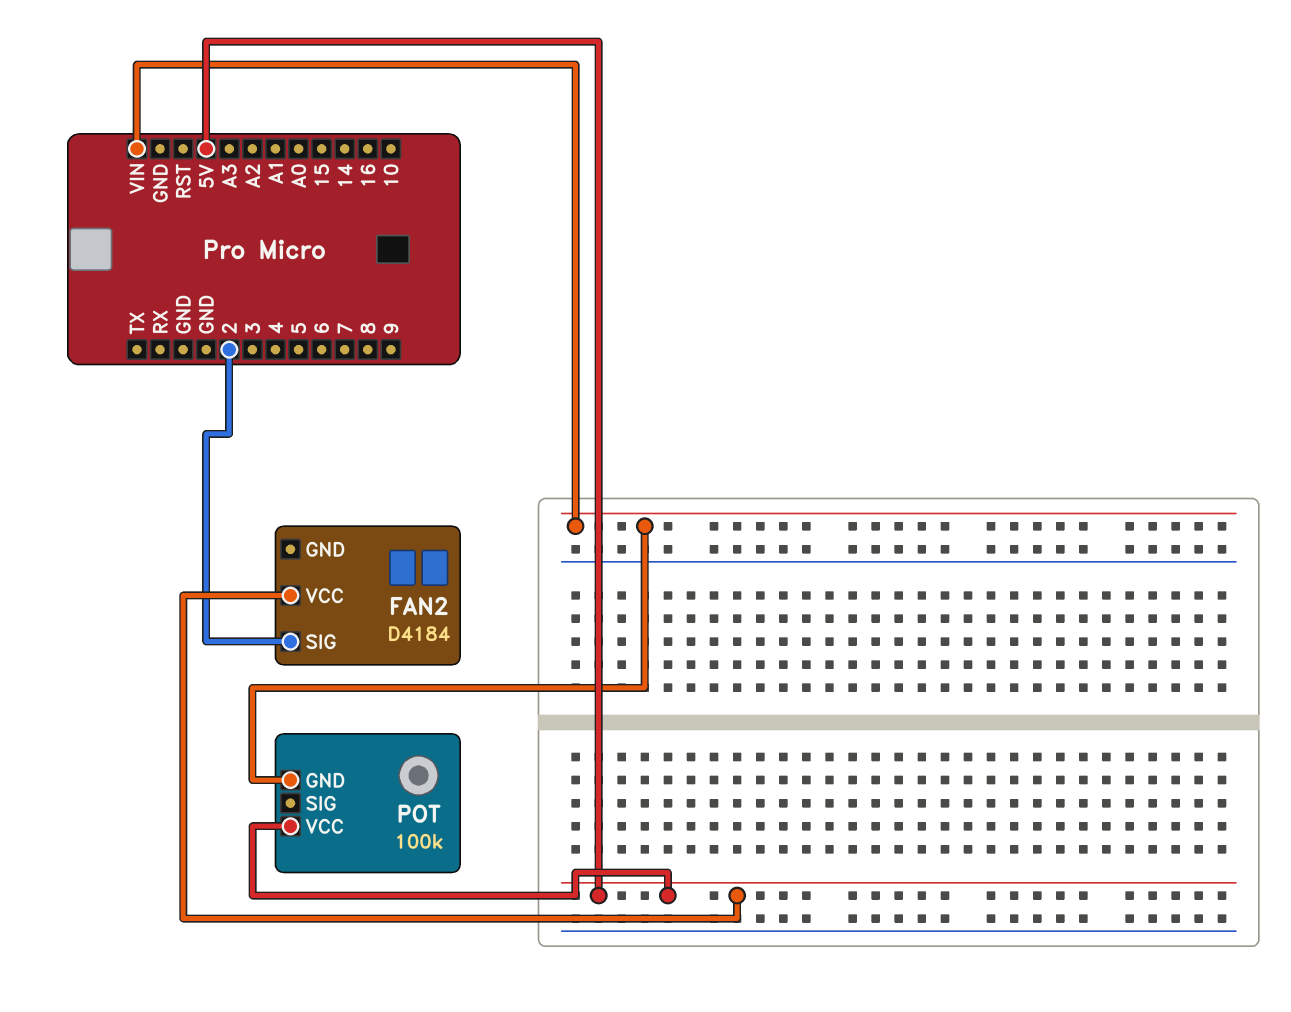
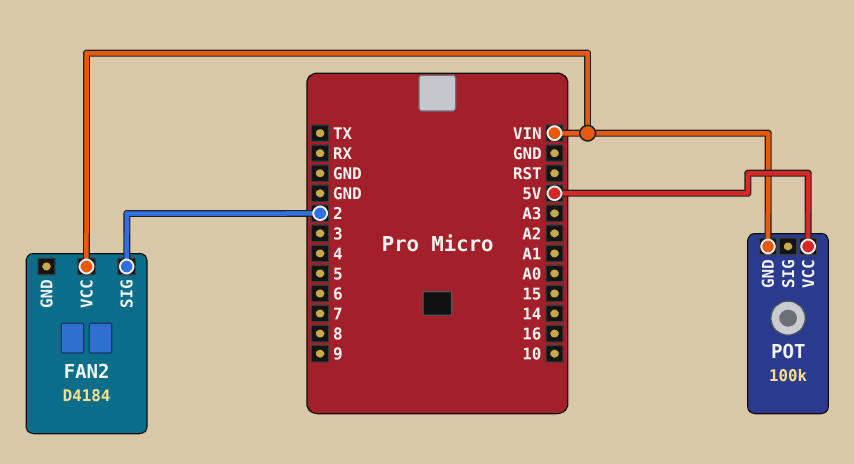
FAN2 pin VCC: 5V -> VIN

